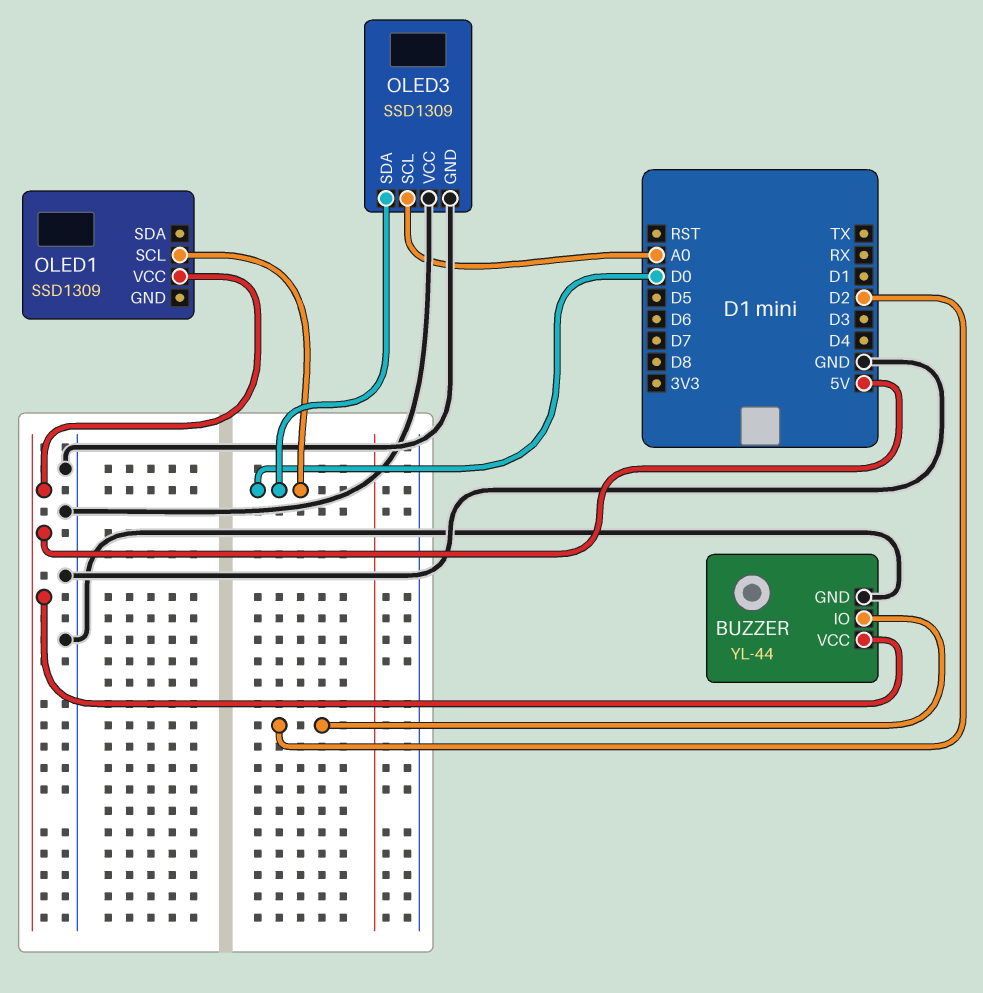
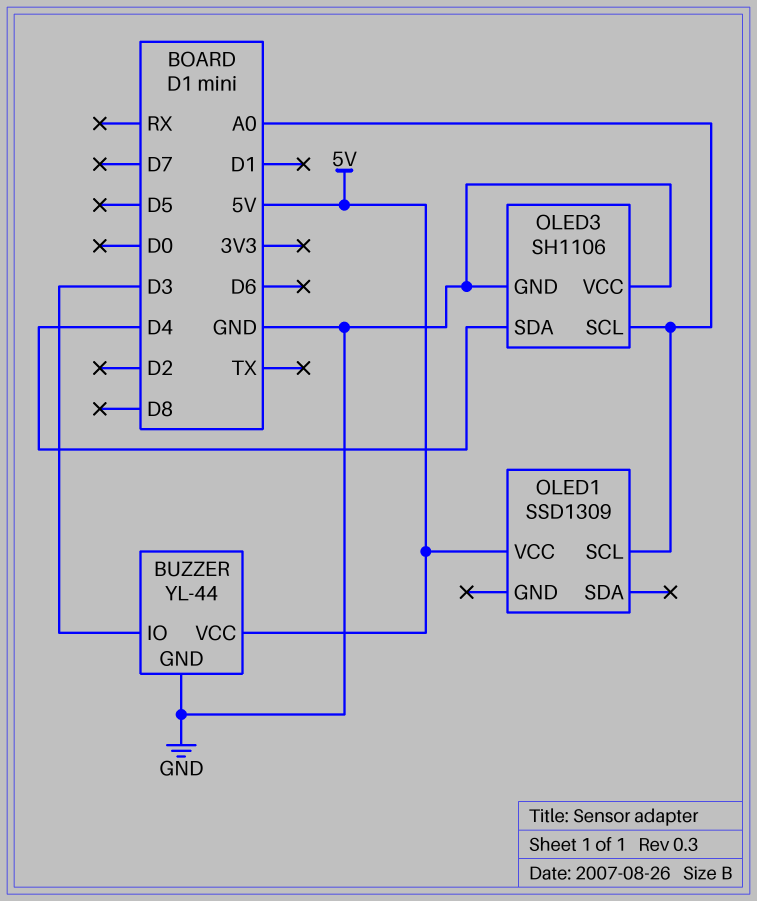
BUZZER pin IO: D2 -> D3
OLED1 pin SCL: D0 -> A0
OLED3: SSD1309 -> SH1106
OLED3 pin SDA: D0 -> D4

